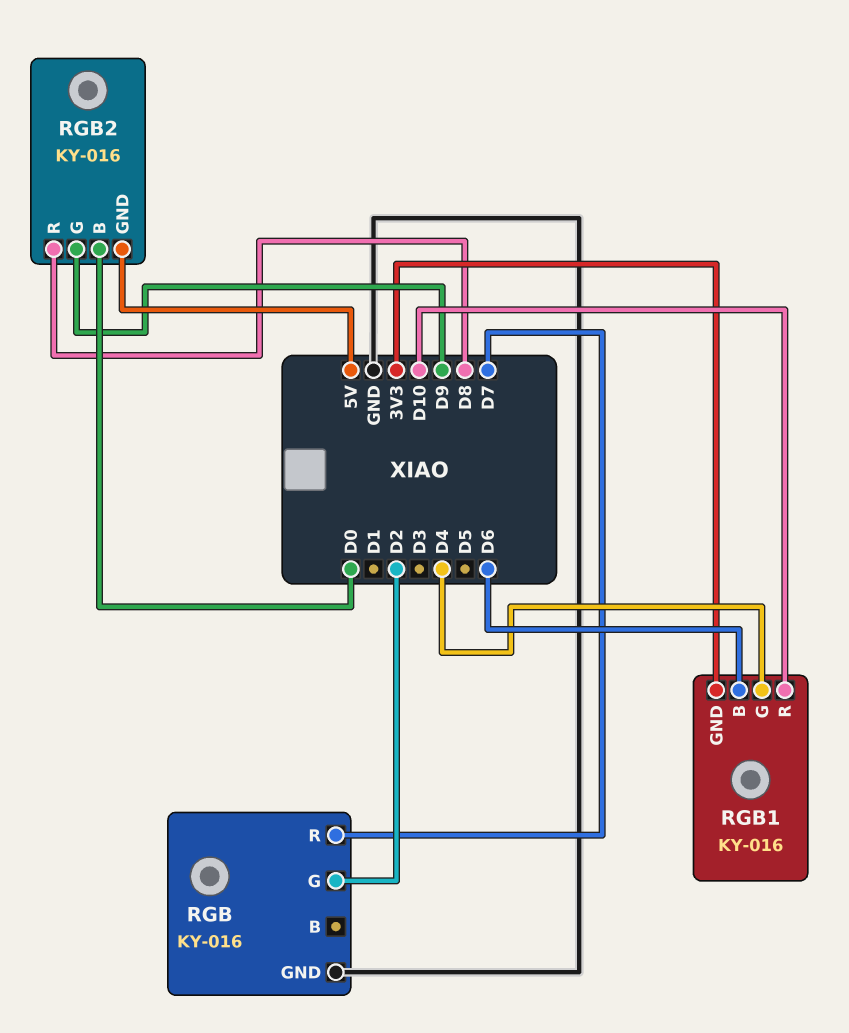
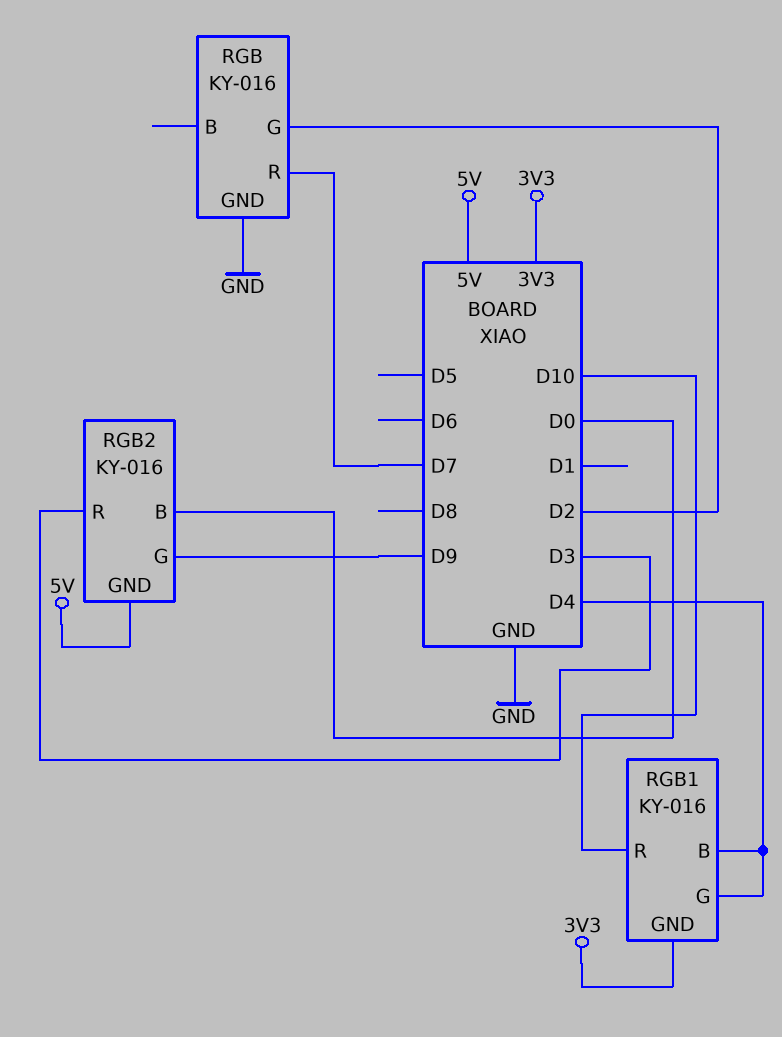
RGB1 pin B: D6 -> D4
RGB2 pin R: D8 -> D3

